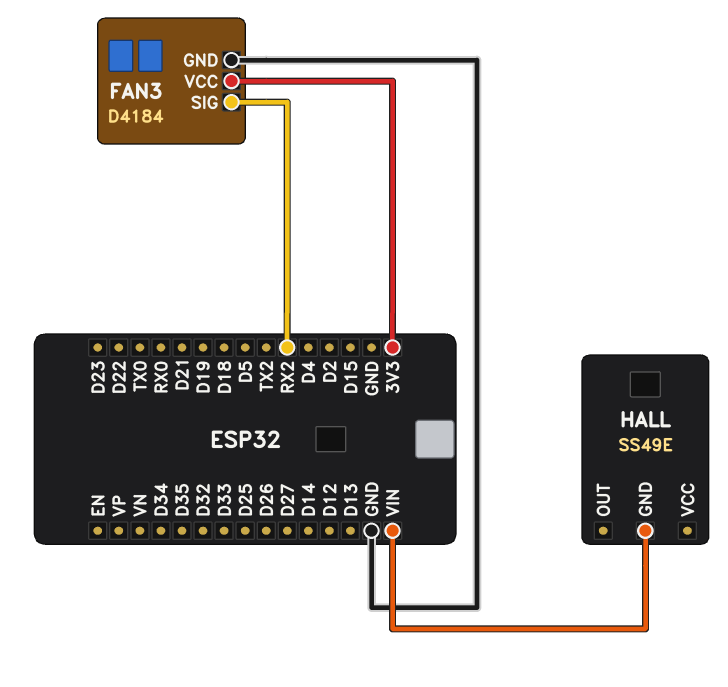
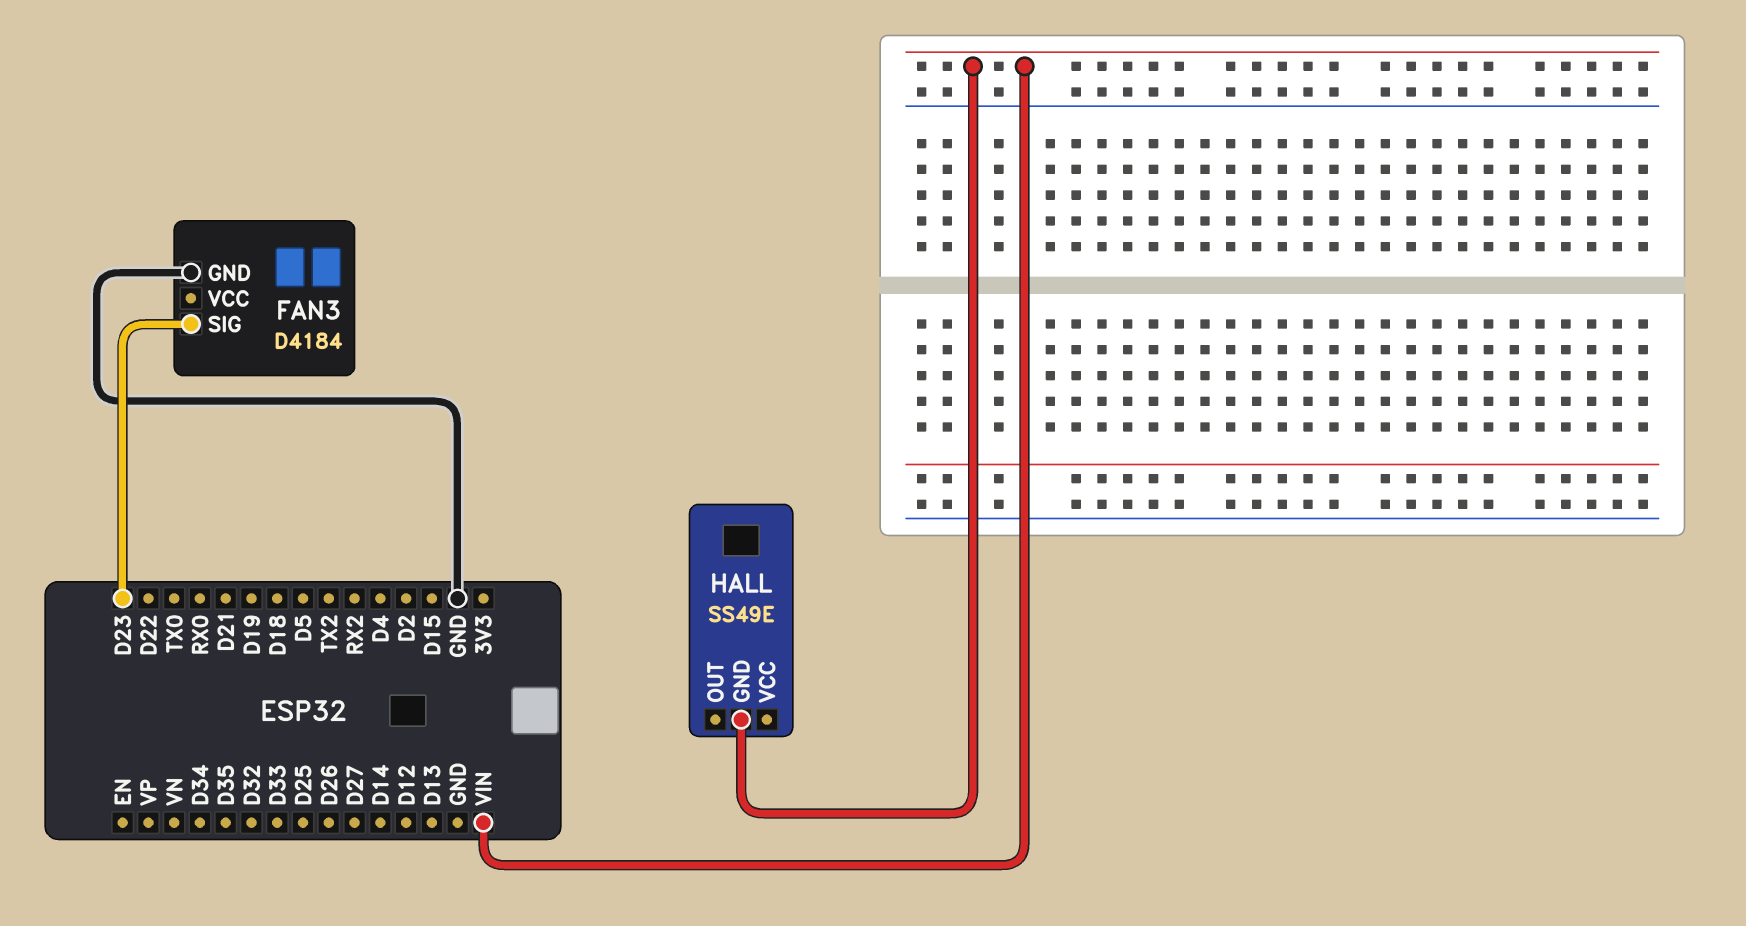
FAN3 pin SIG: RX2 -> D23
FAN3 pin VCC: 3V3 -> none

